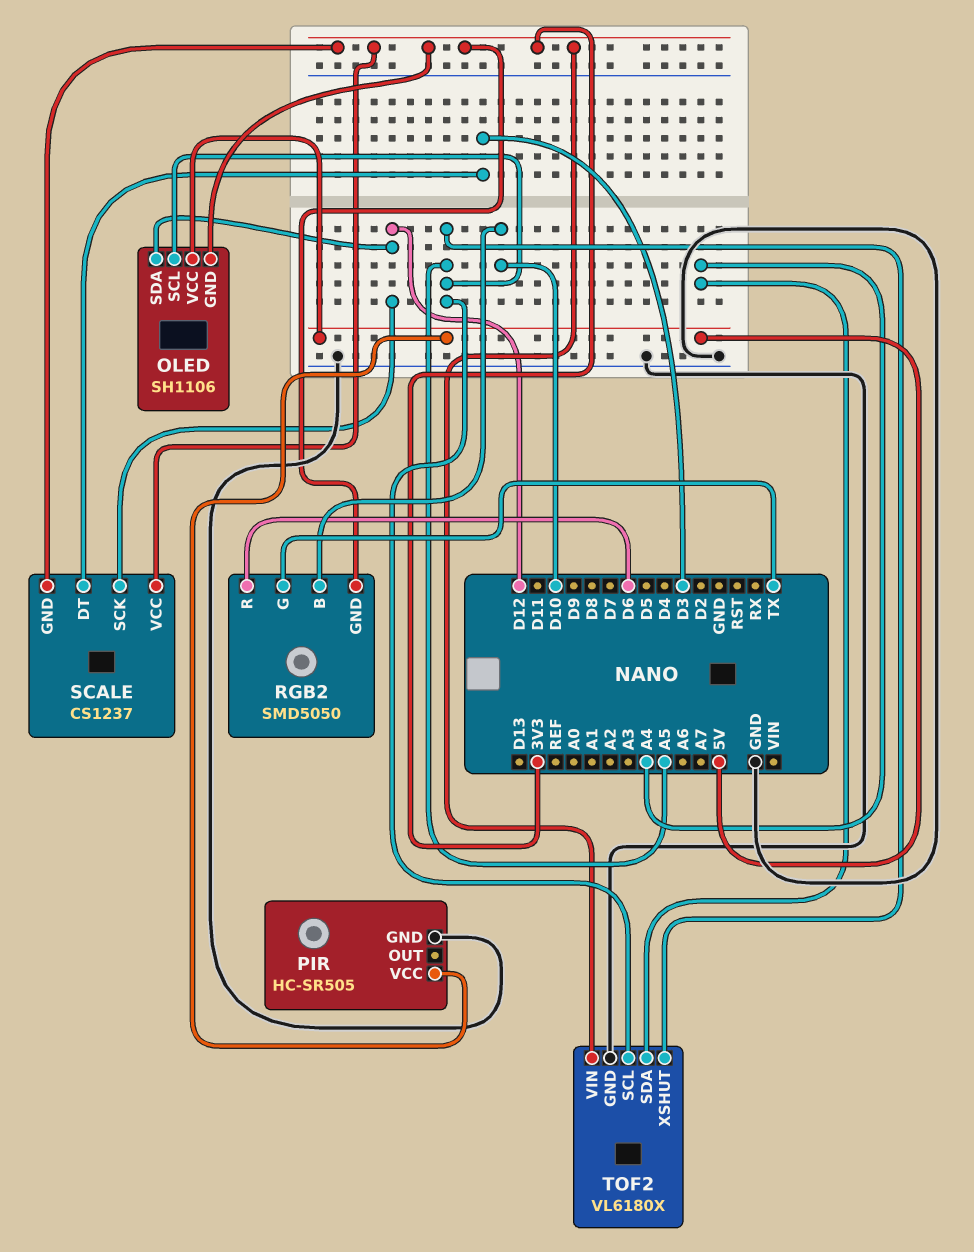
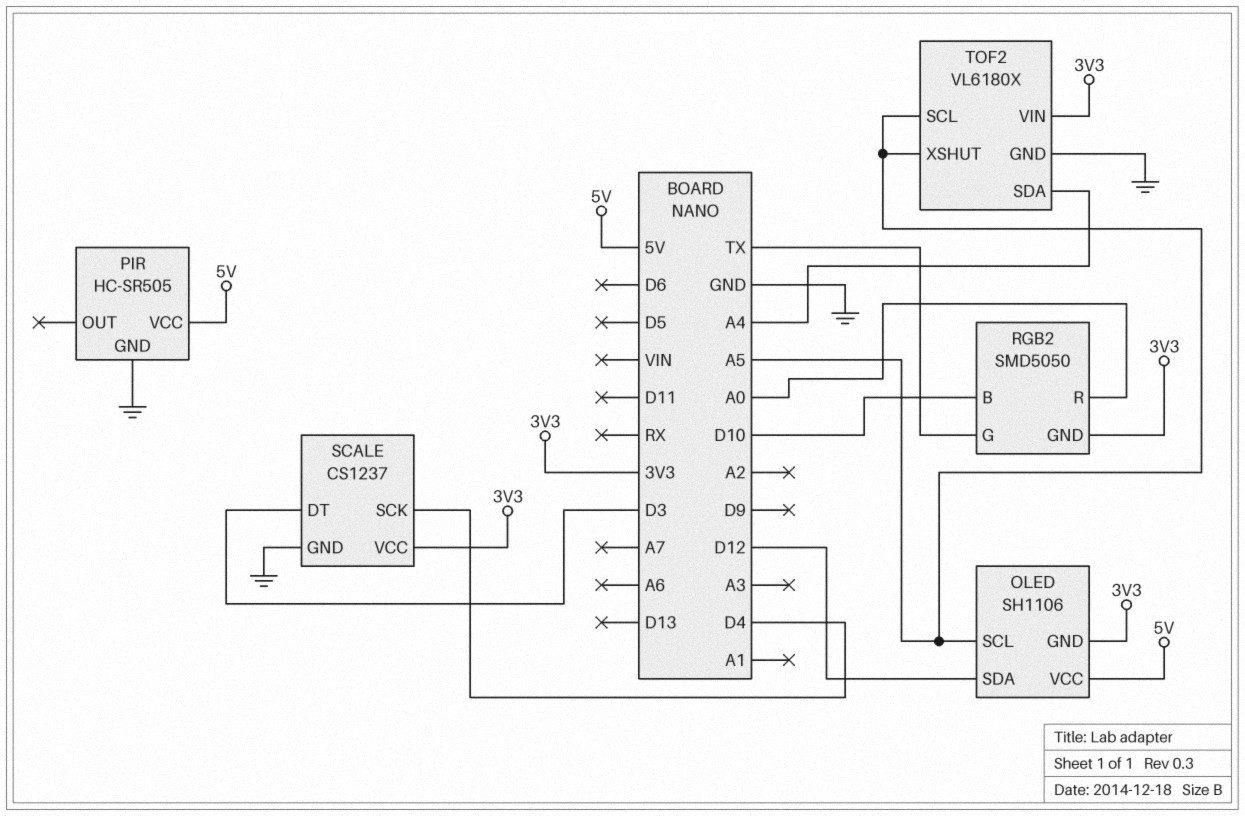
RGB2 pin R: D6 -> A0
SCALE pin GND: 3V3 -> GND
SCALE pin SCK: D12 -> D4

